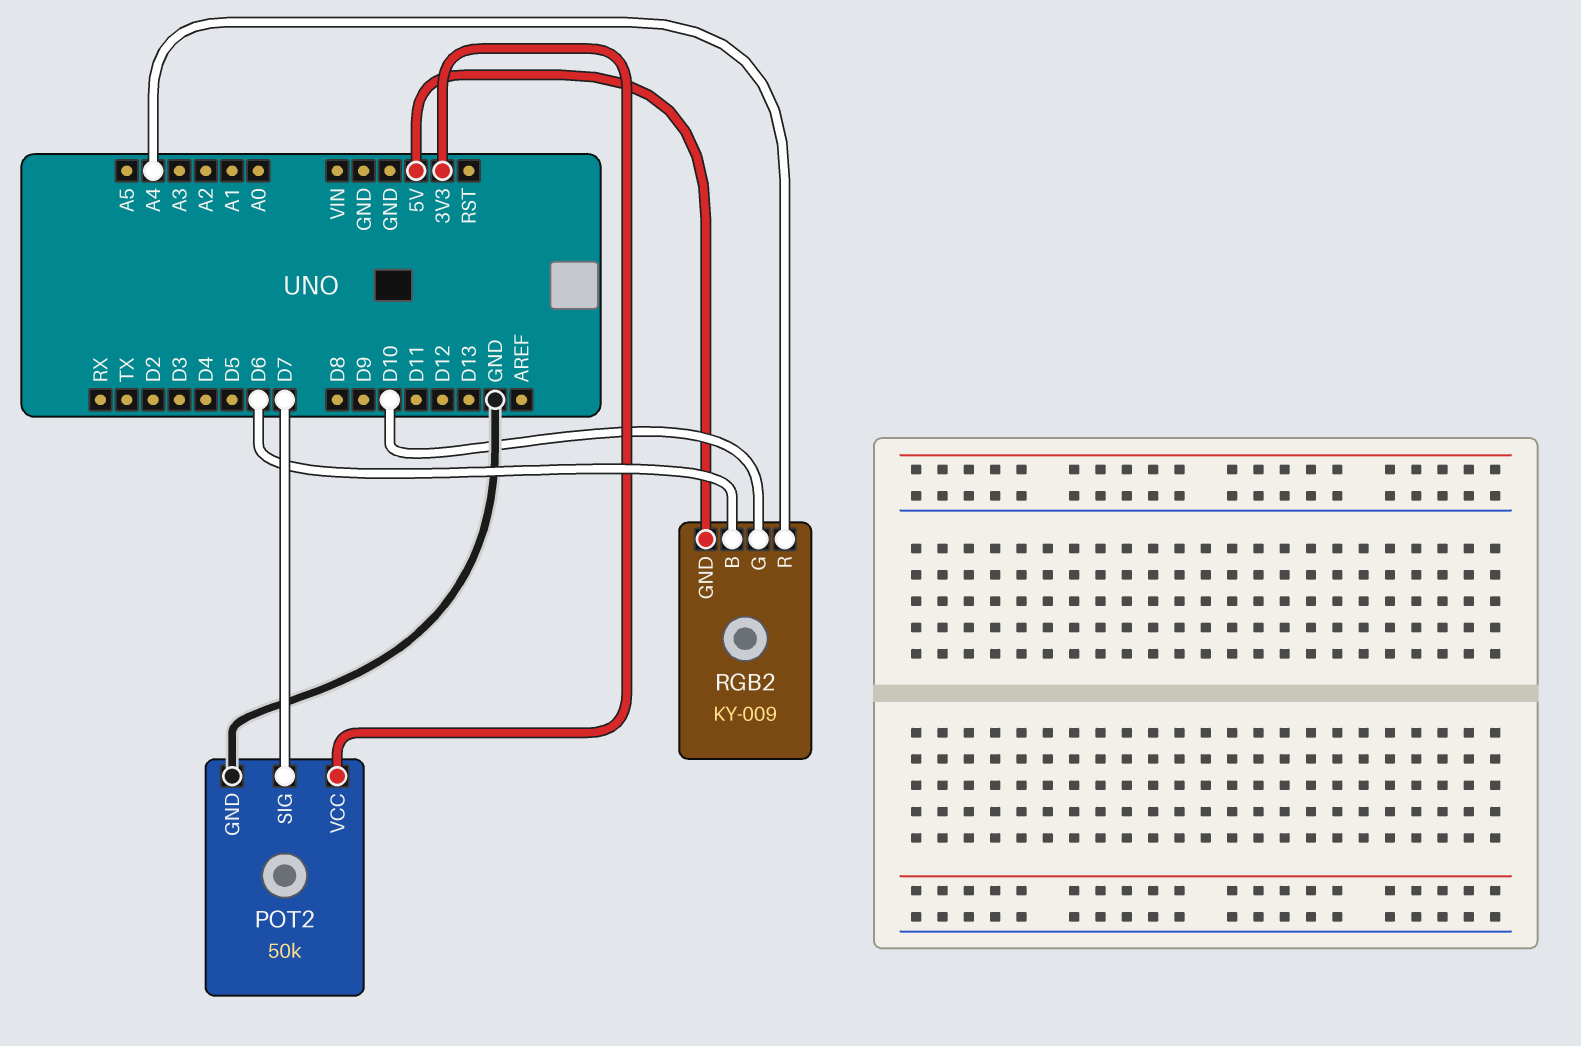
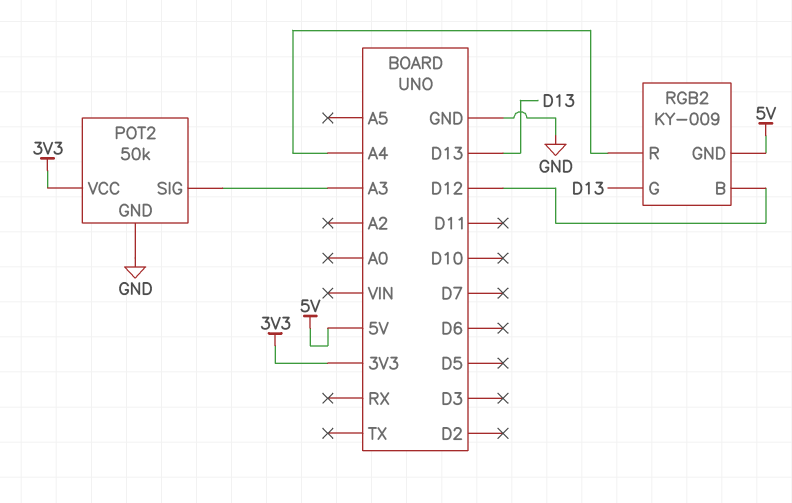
POT2 pin SIG: D7 -> A3
RGB2 pin B: D6 -> D12
RGB2 pin G: D10 -> D13

